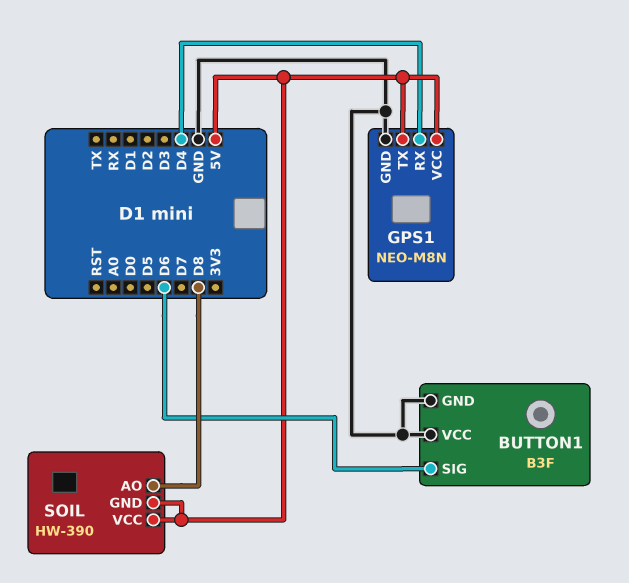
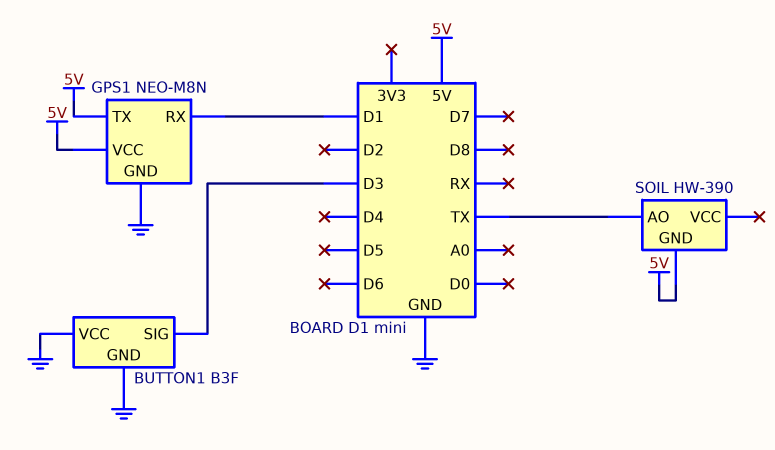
BUTTON1 pin SIG: D6 -> D3
GPS1 pin RX: D4 -> D1
SOIL pin AO: D8 -> TX
SOIL pin VCC: 5V -> none

